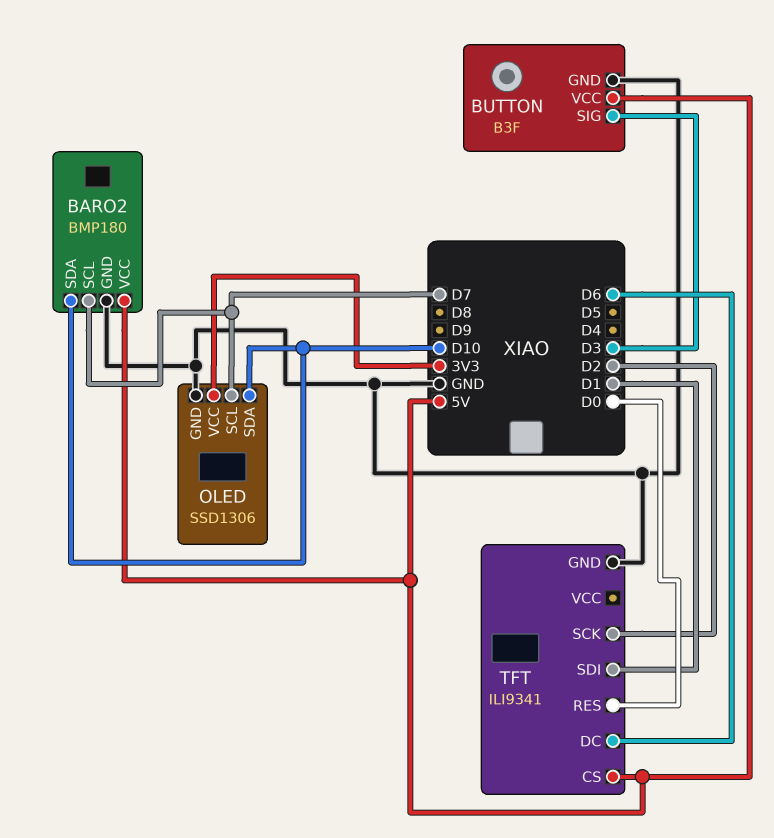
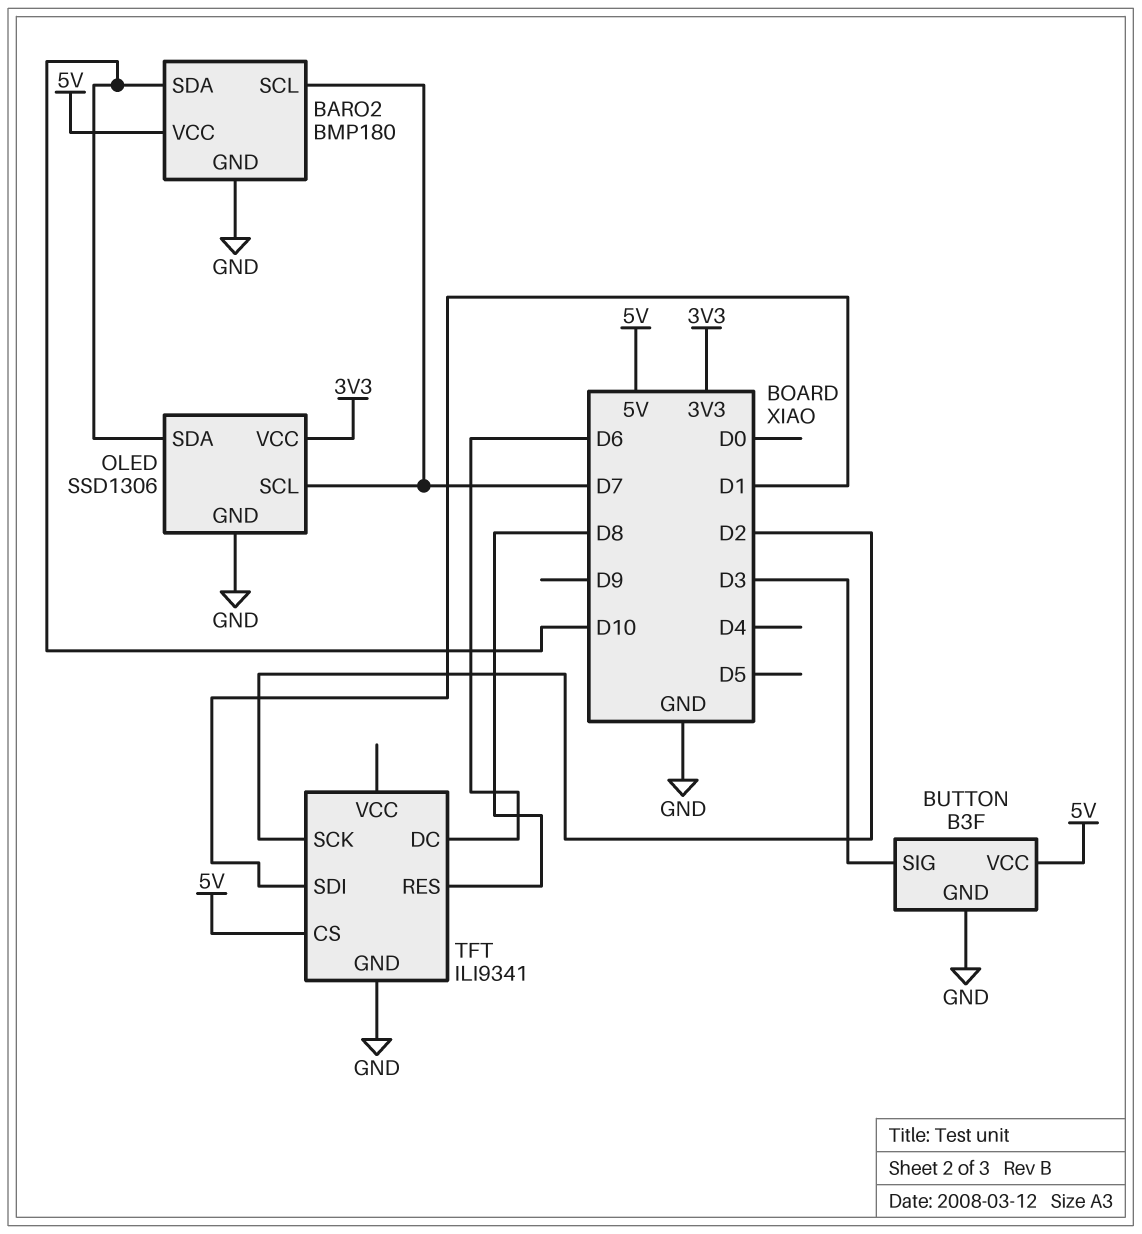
TFT pin RES: D0 -> D8

